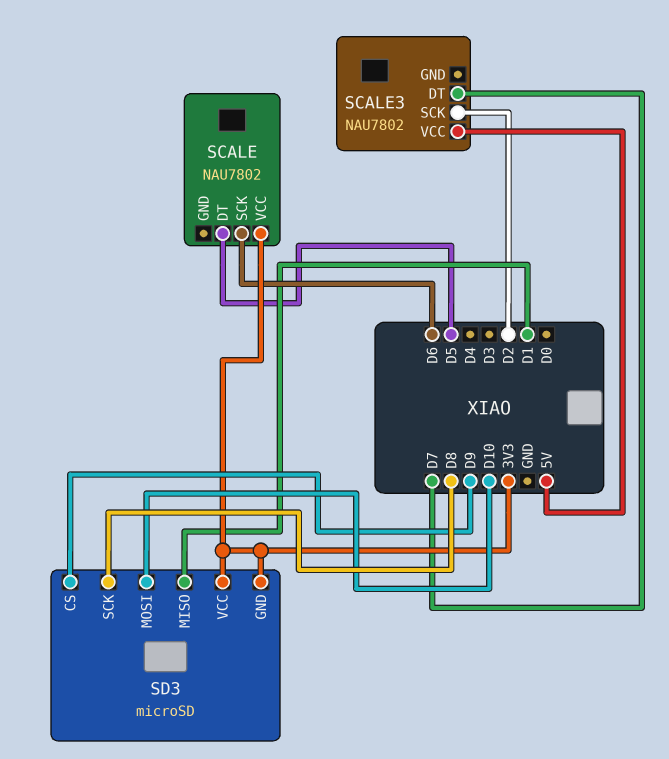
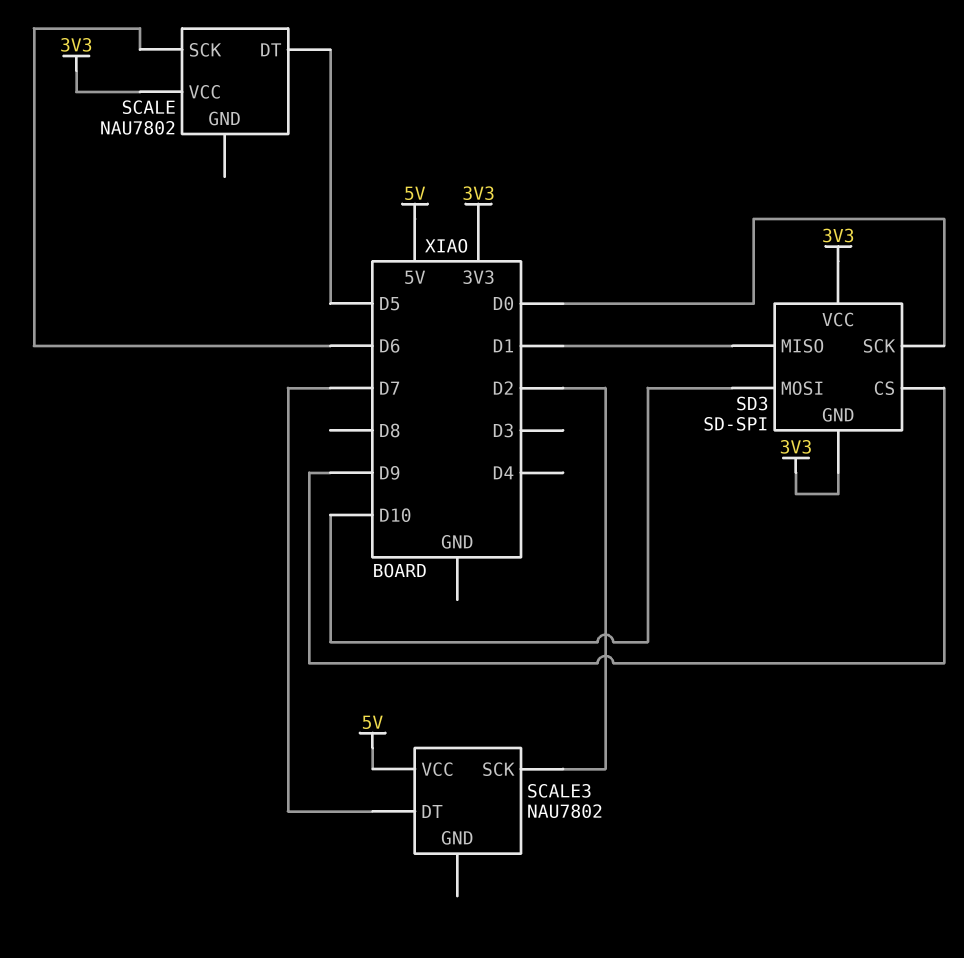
SD3: microSD -> SD-SPI
SD3 pin SCK: D8 -> D0

